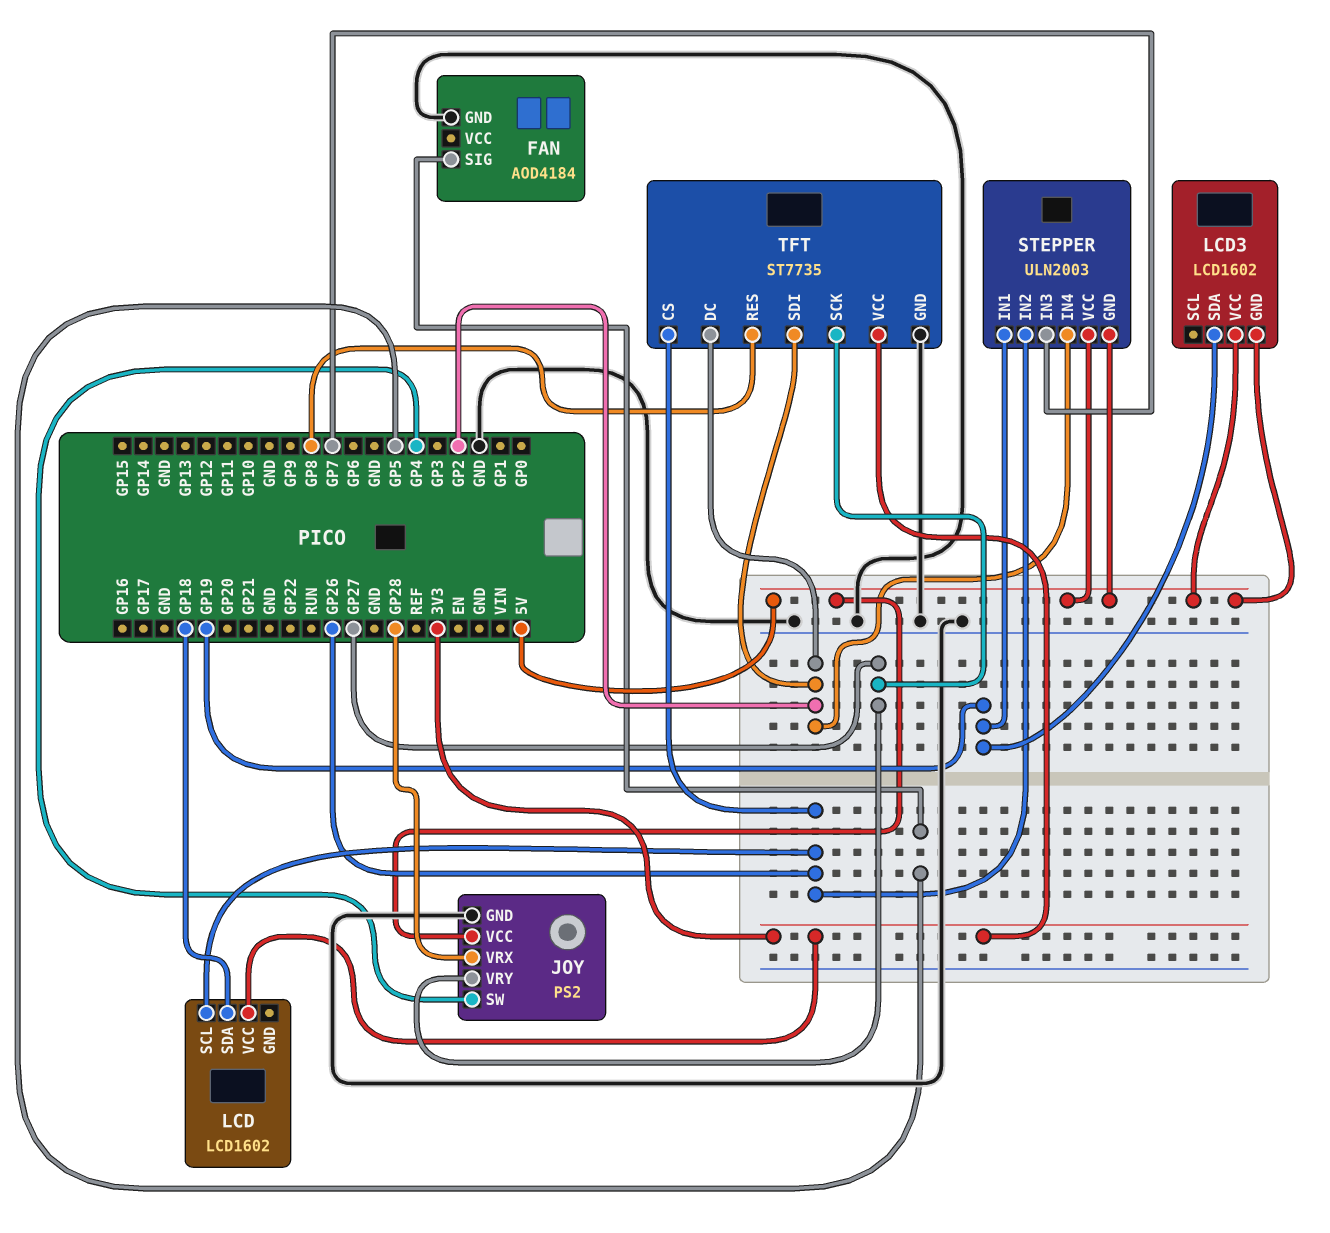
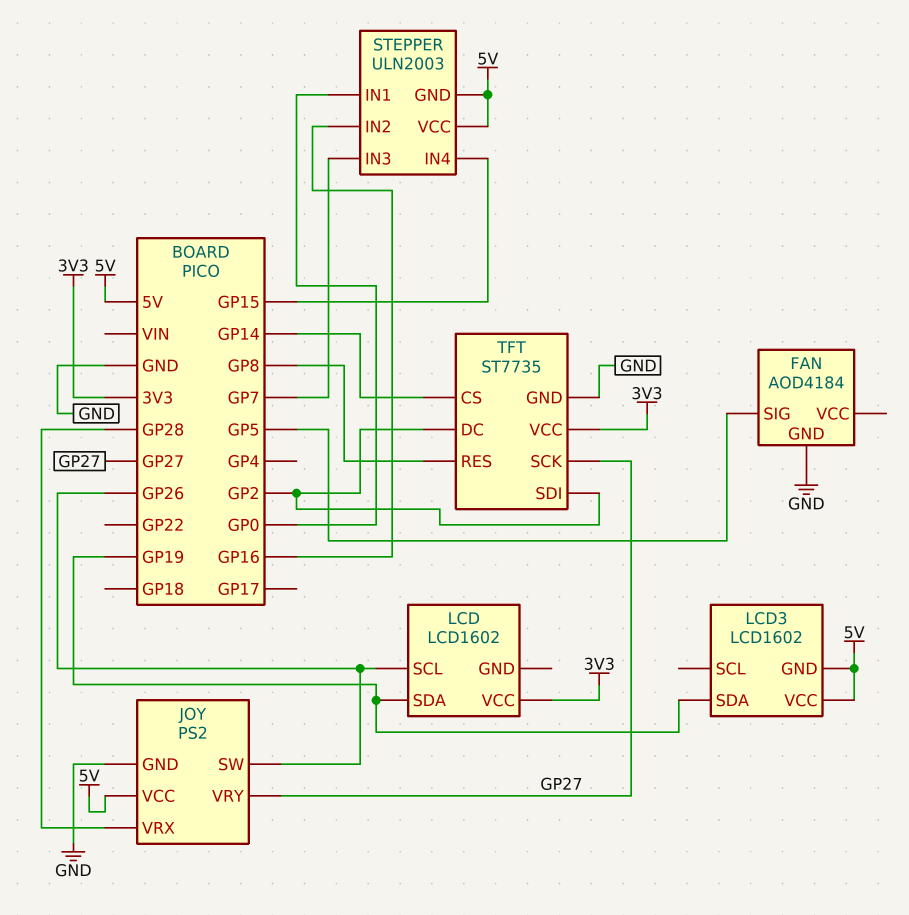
JOY pin SW: GP4 -> GP26
LCD pin SDA: GP18 -> GP19
STEPPER pin IN1: GP19 -> GP0
STEPPER pin IN2: GP26 -> GP16
STEPPER pin IN4: GP2 -> GP15
TFT pin CS: GP26 -> GP14

